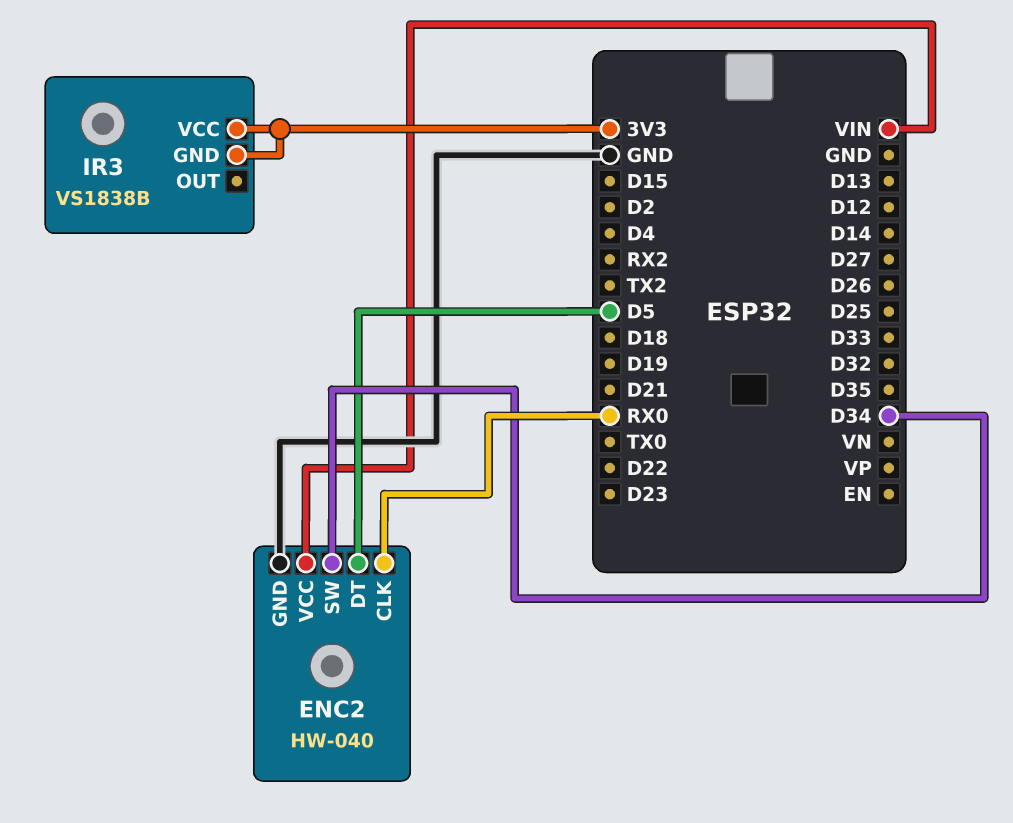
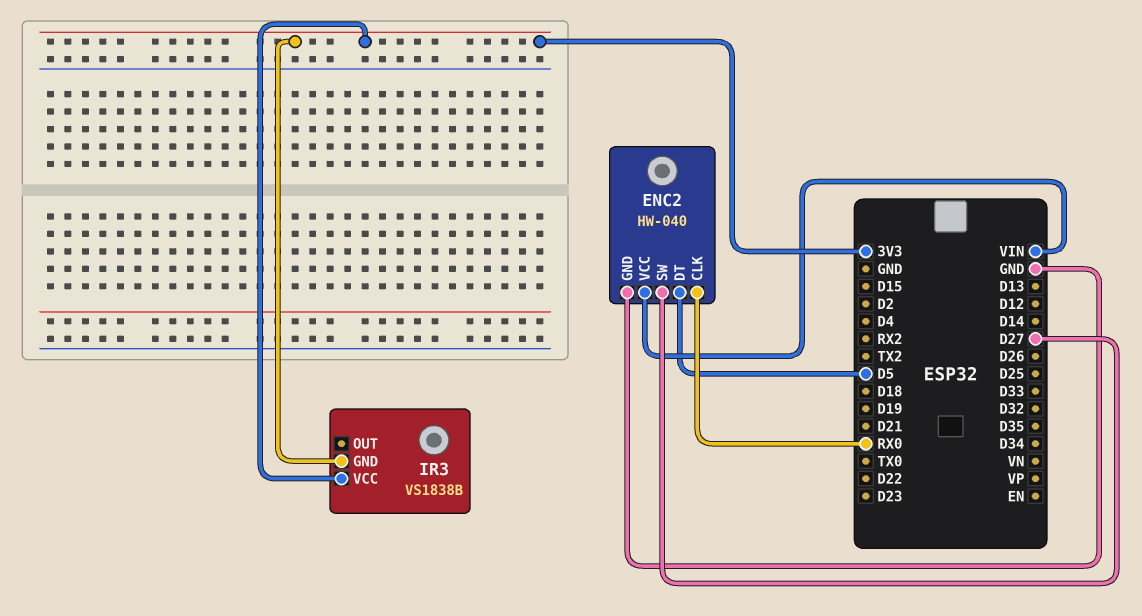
ENC2 pin SW: D34 -> D27

